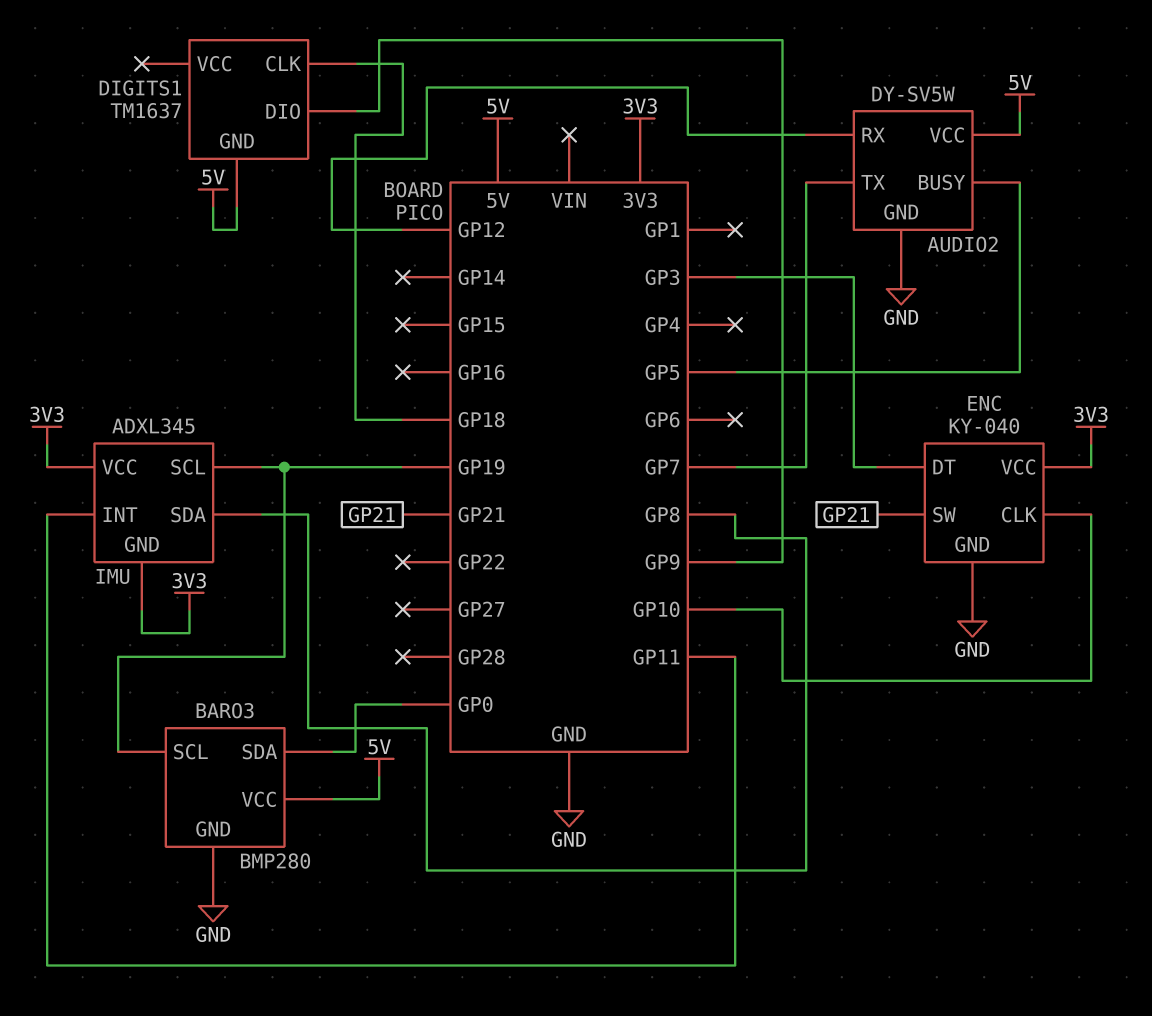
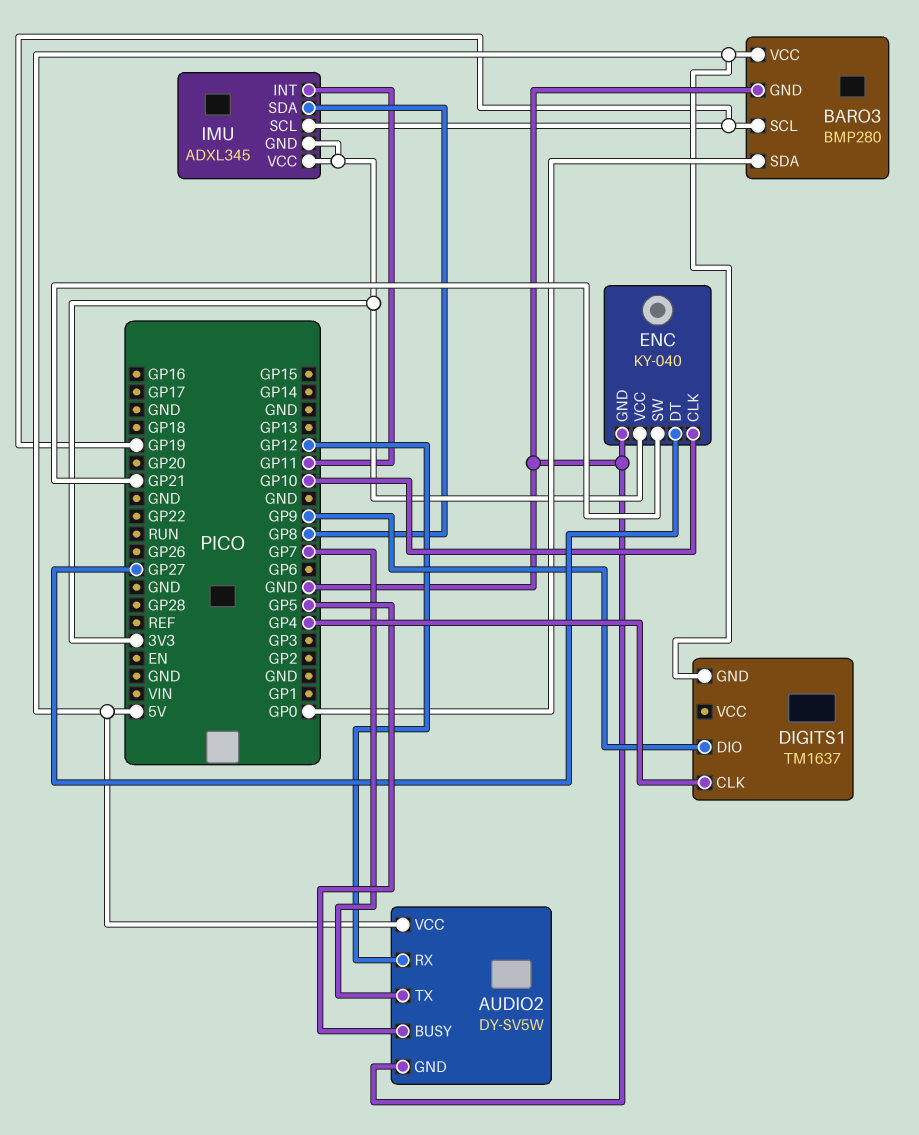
DIGITS1 pin CLK: GP18 -> GP4
ENC pin DT: GP3 -> GP27

